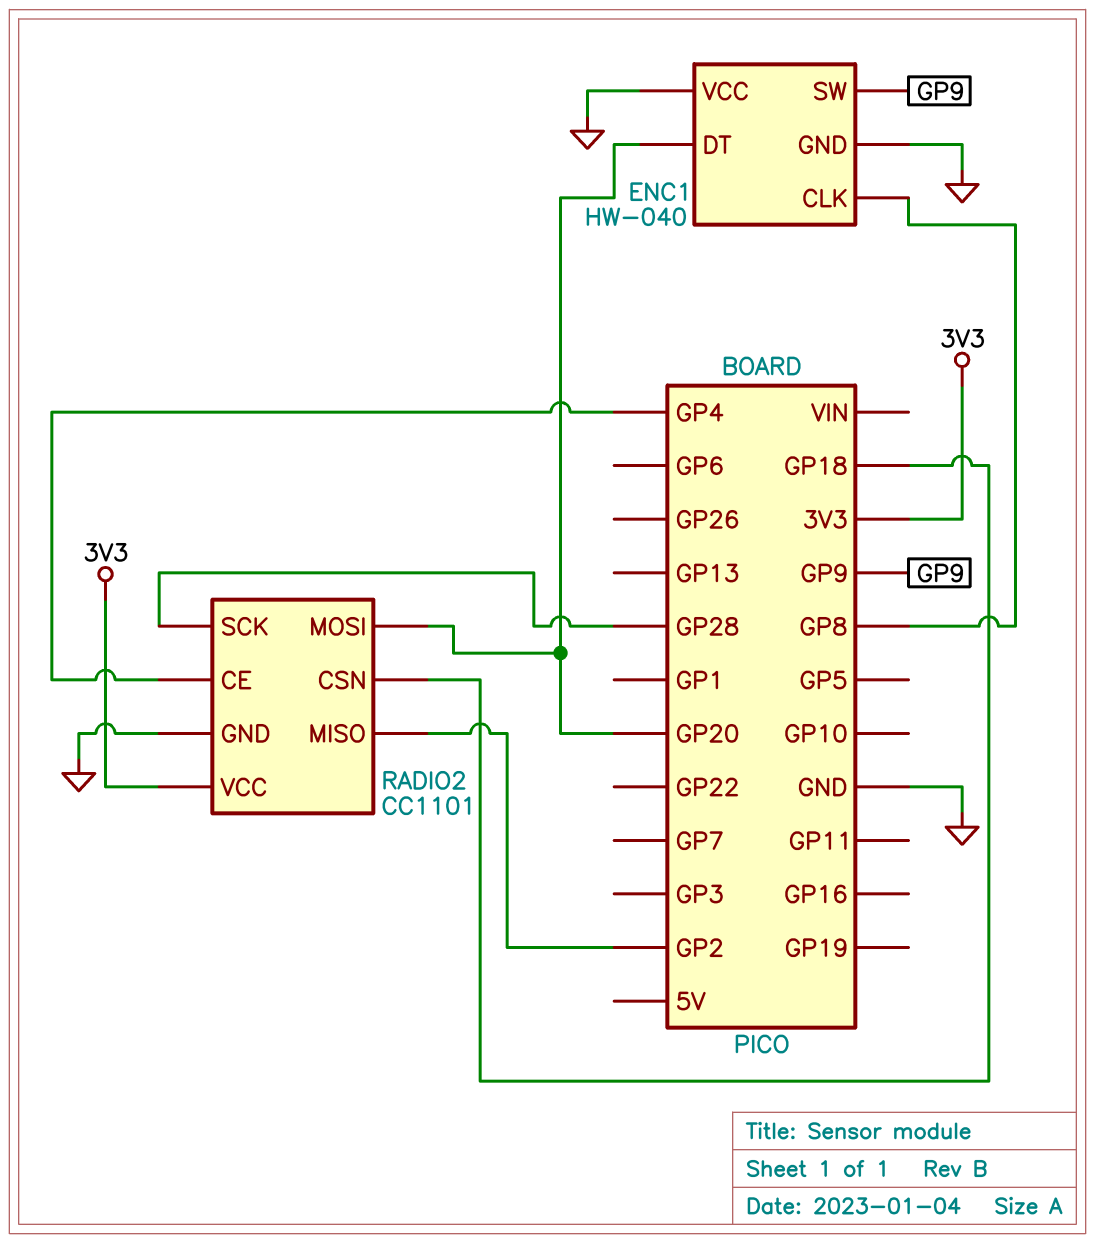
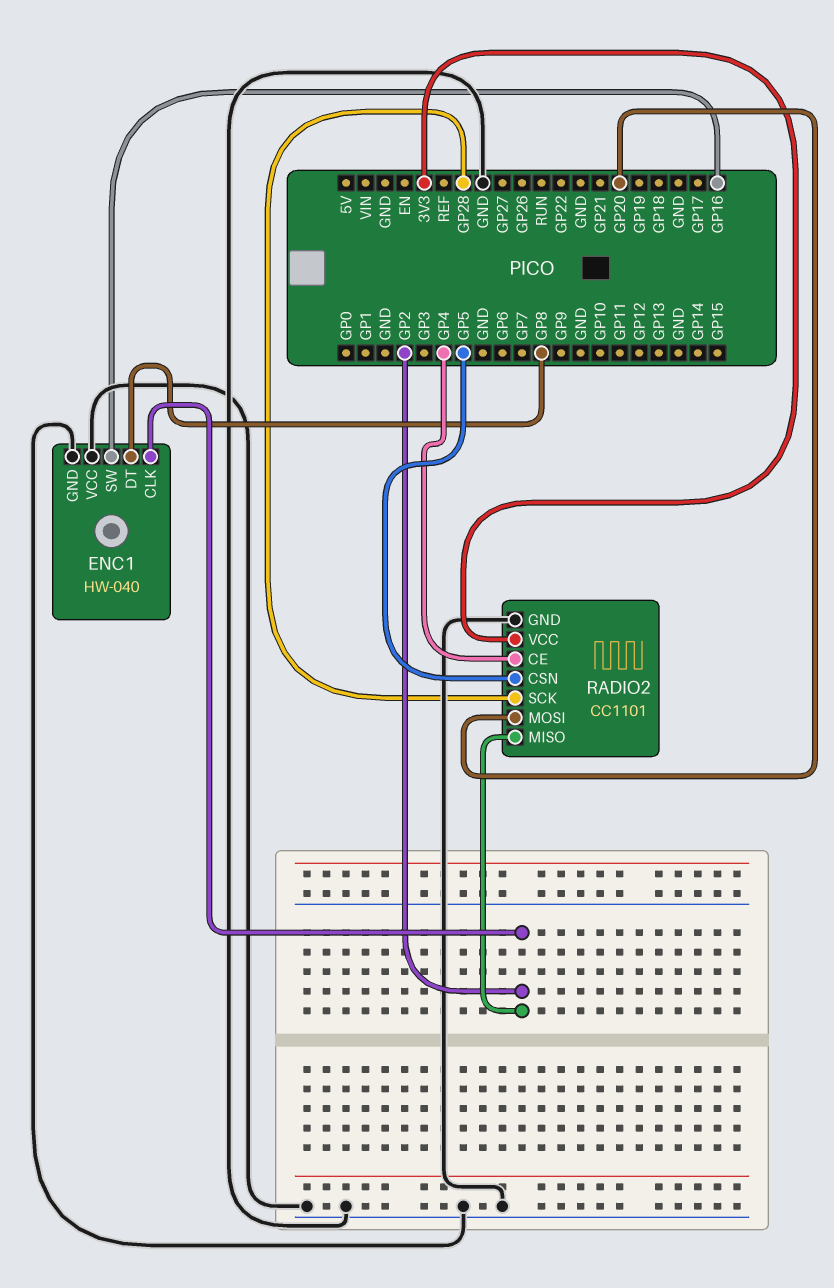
ENC1 pin CLK: GP8 -> GP2
ENC1 pin DT: GP20 -> GP8
ENC1 pin SW: GP9 -> GP16
RADIO2 pin CSN: GP18 -> GP5

